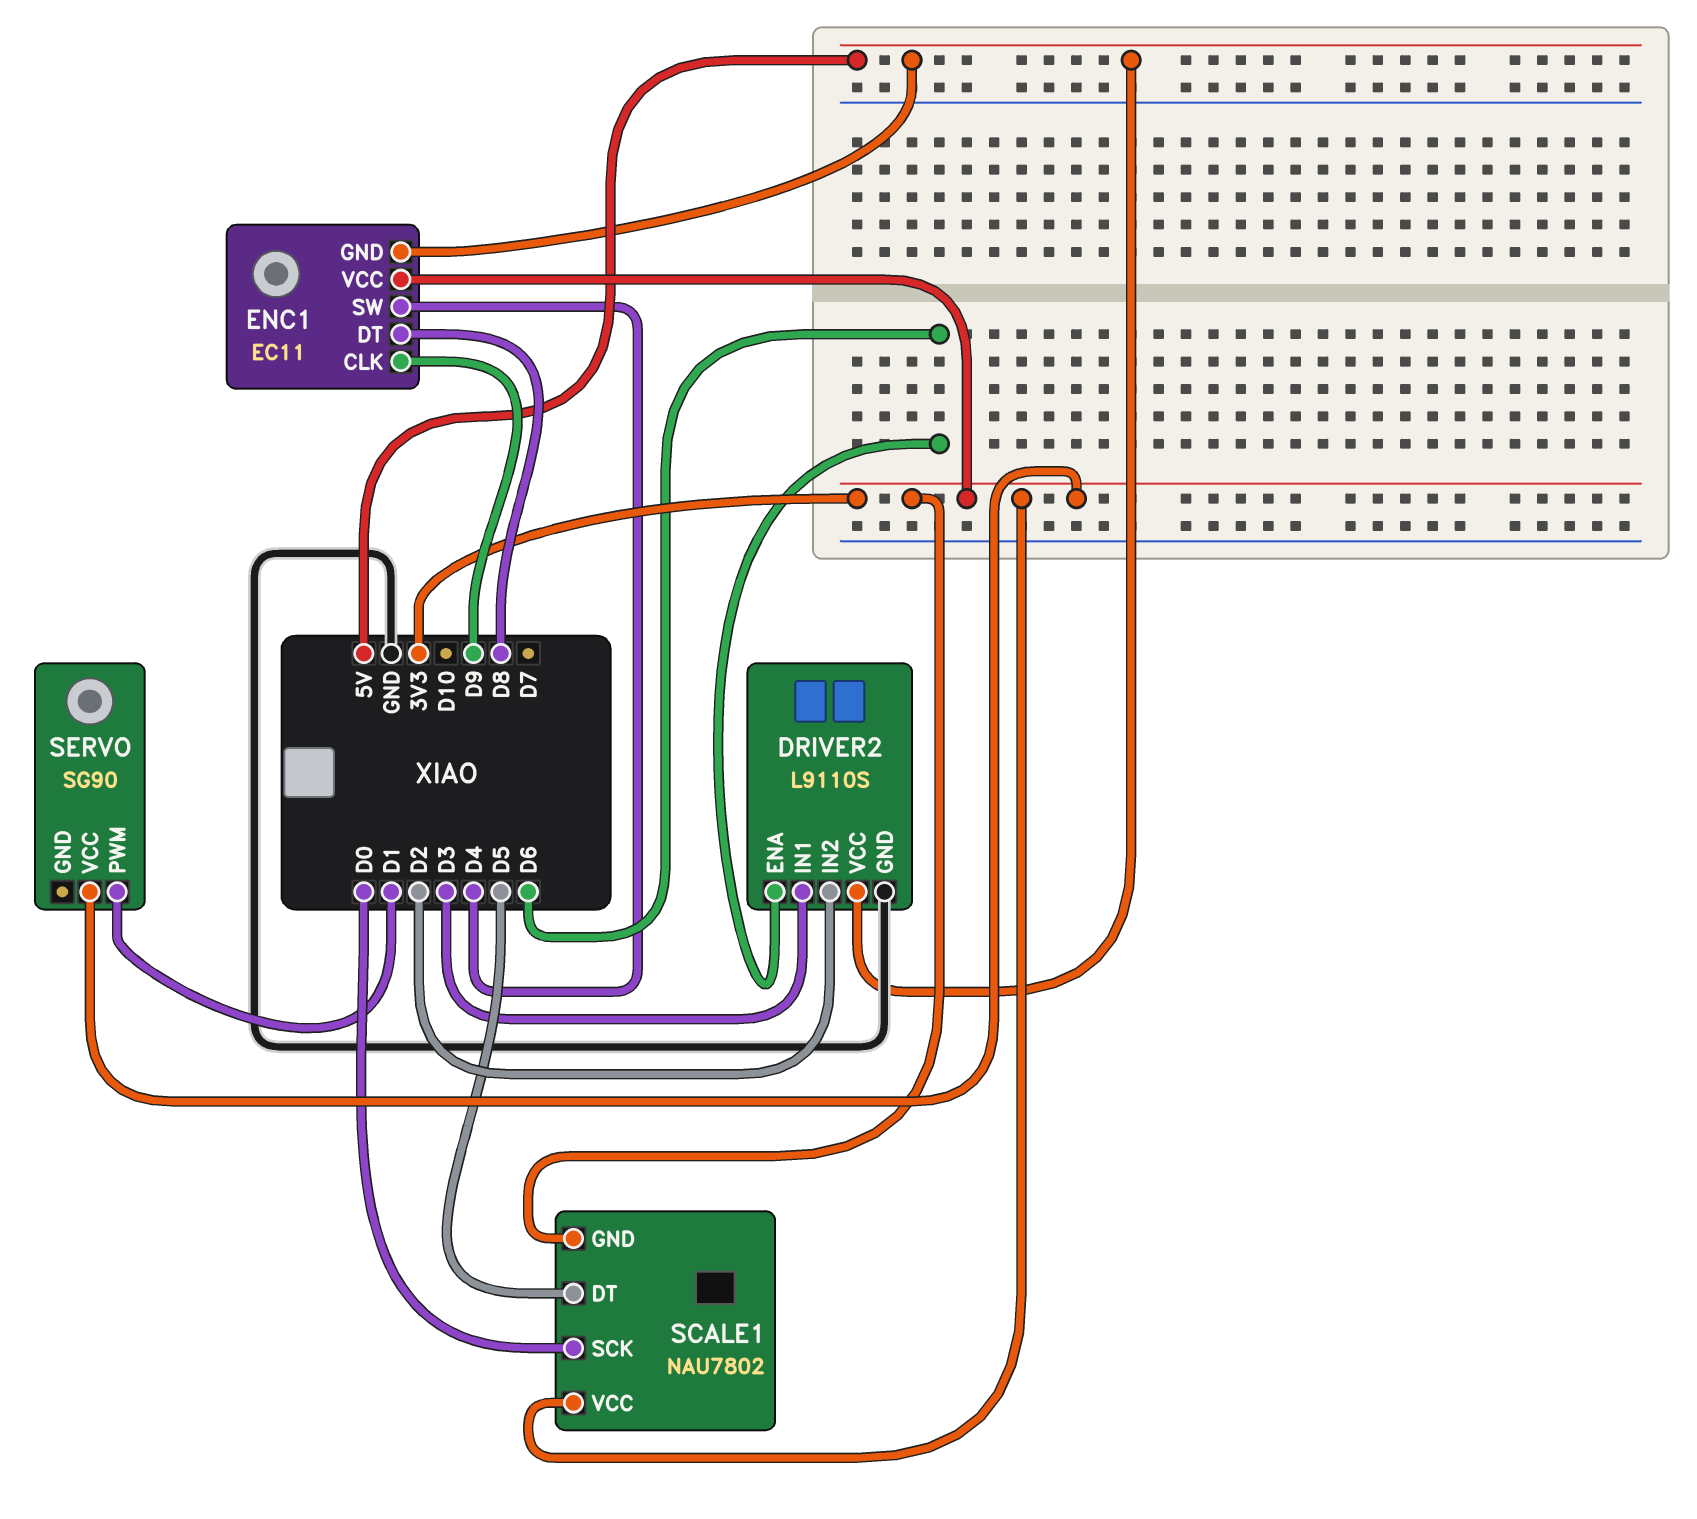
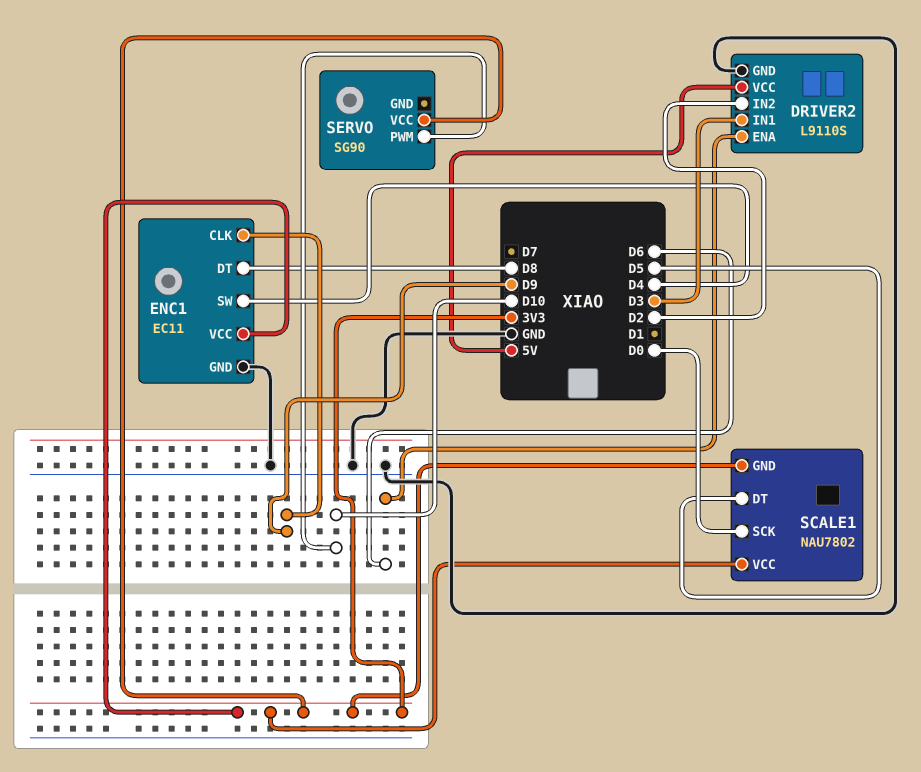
ENC1 pin GND: 5V -> GND
SERVO pin PWM: D1 -> D10

